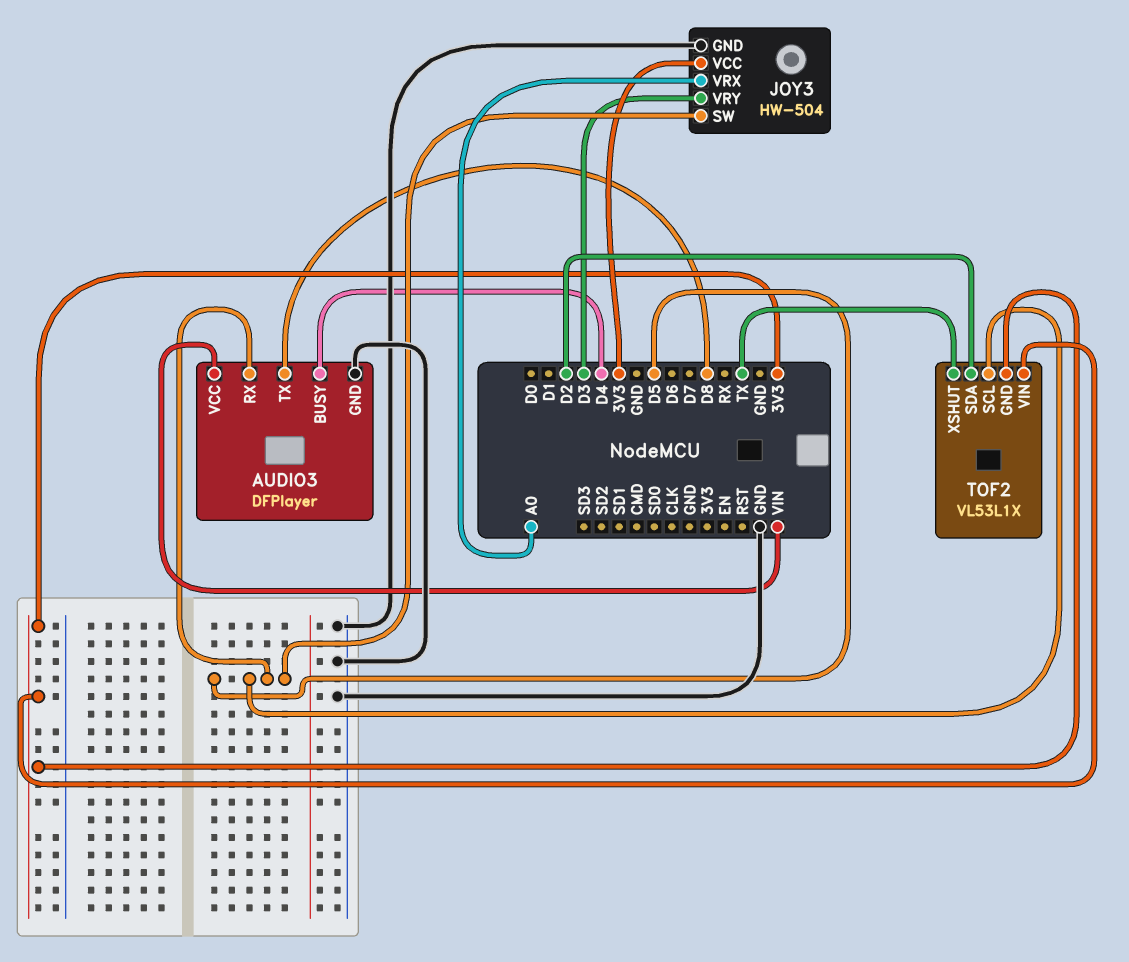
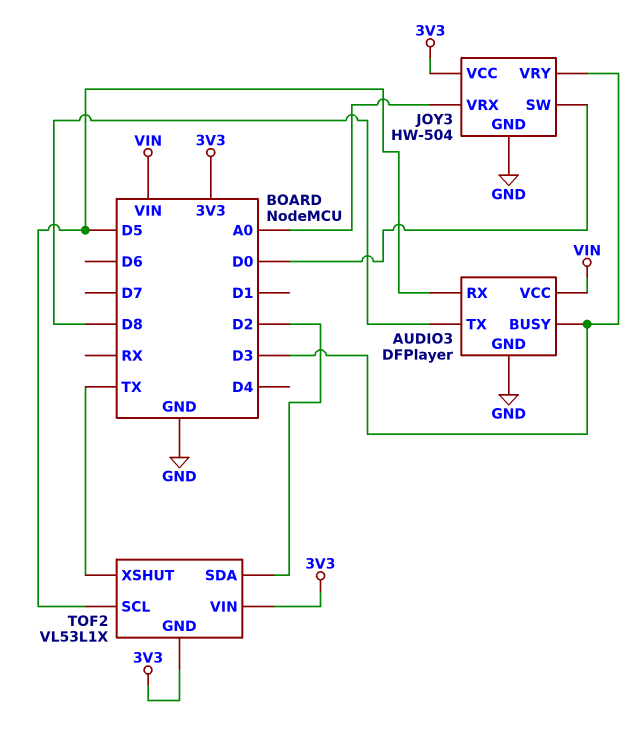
AUDIO3 pin BUSY: D4 -> D3
JOY3 pin SW: D5 -> D0

